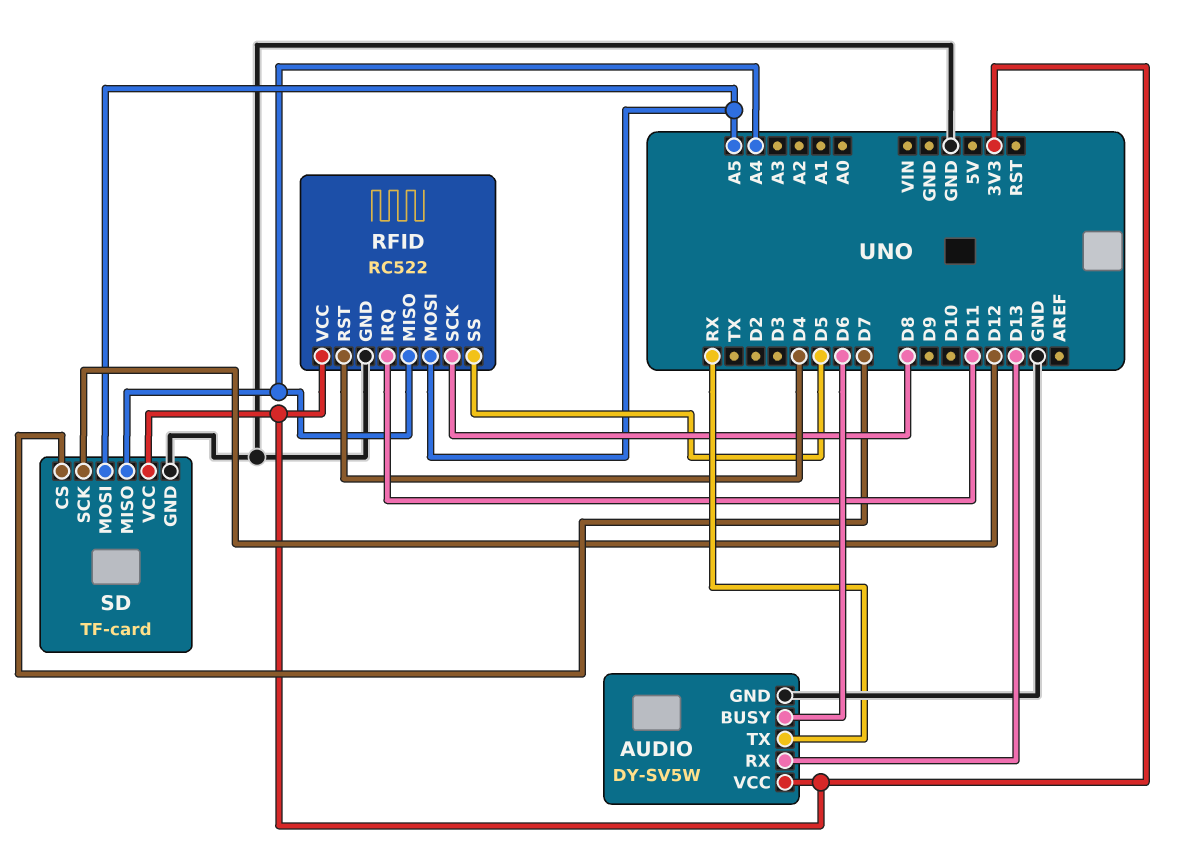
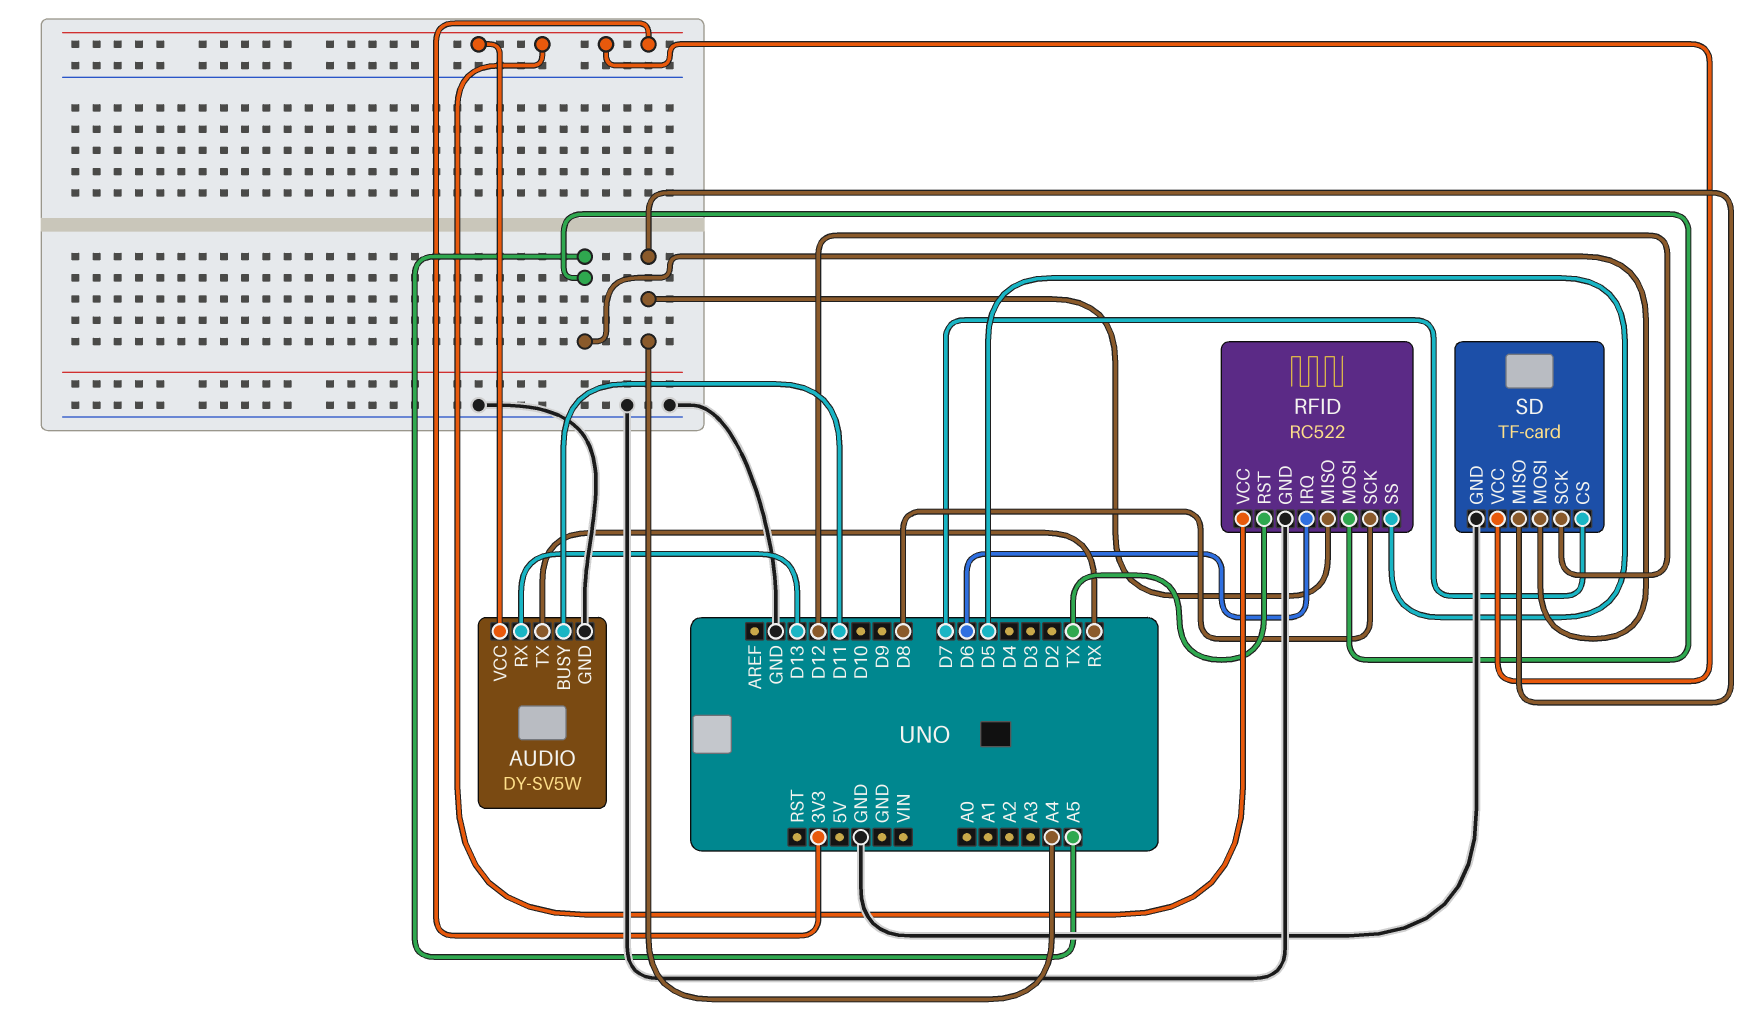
AUDIO pin BUSY: D6 -> D11
RFID pin IRQ: D11 -> D6
RFID pin RST: D4 -> TX

